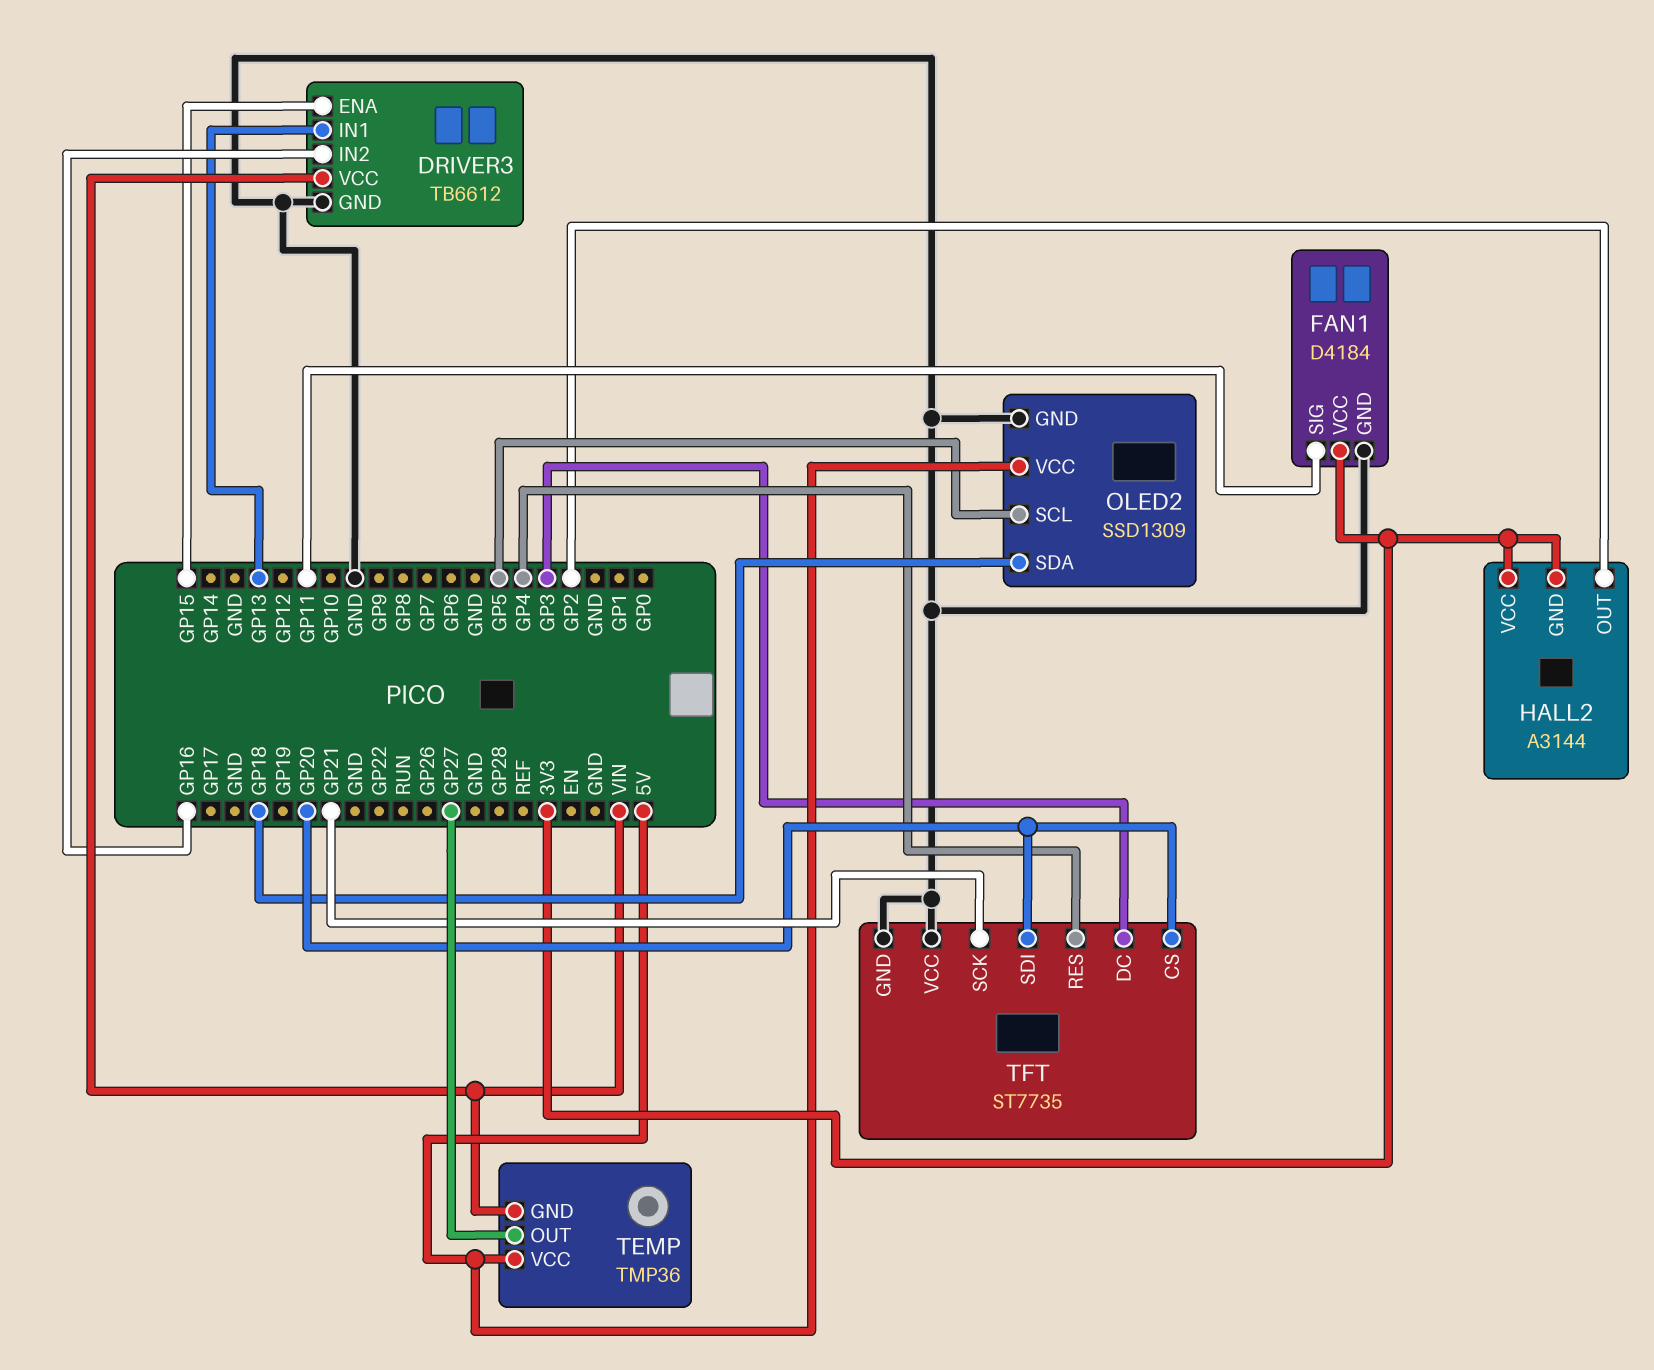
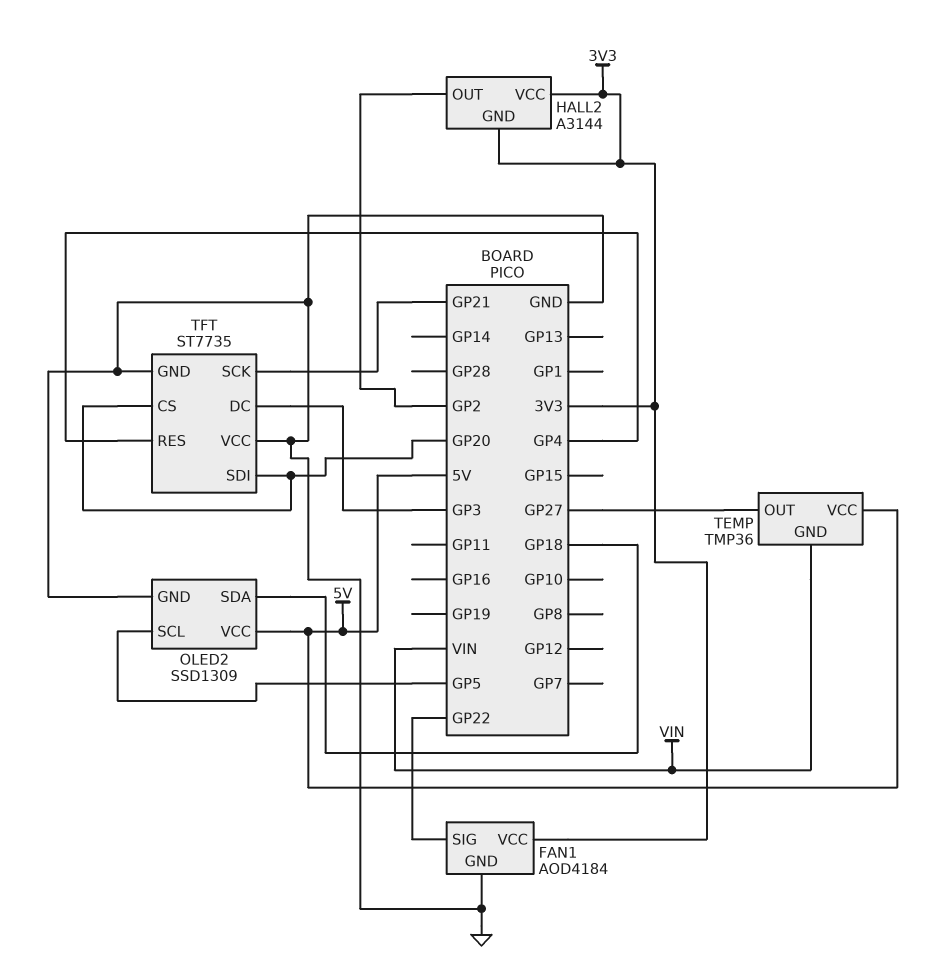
DRIVER3: TB6612 -> none
DRIVER3 pin ENA: GP15 -> none
DRIVER3 pin GND: GND -> none
DRIVER3 pin IN1: GP13 -> none
DRIVER3 pin IN2: GP16 -> none
DRIVER3 pin VCC: VIN -> none
FAN1: D4184 -> AOD4184
FAN1 pin SIG: GP11 -> GP22

